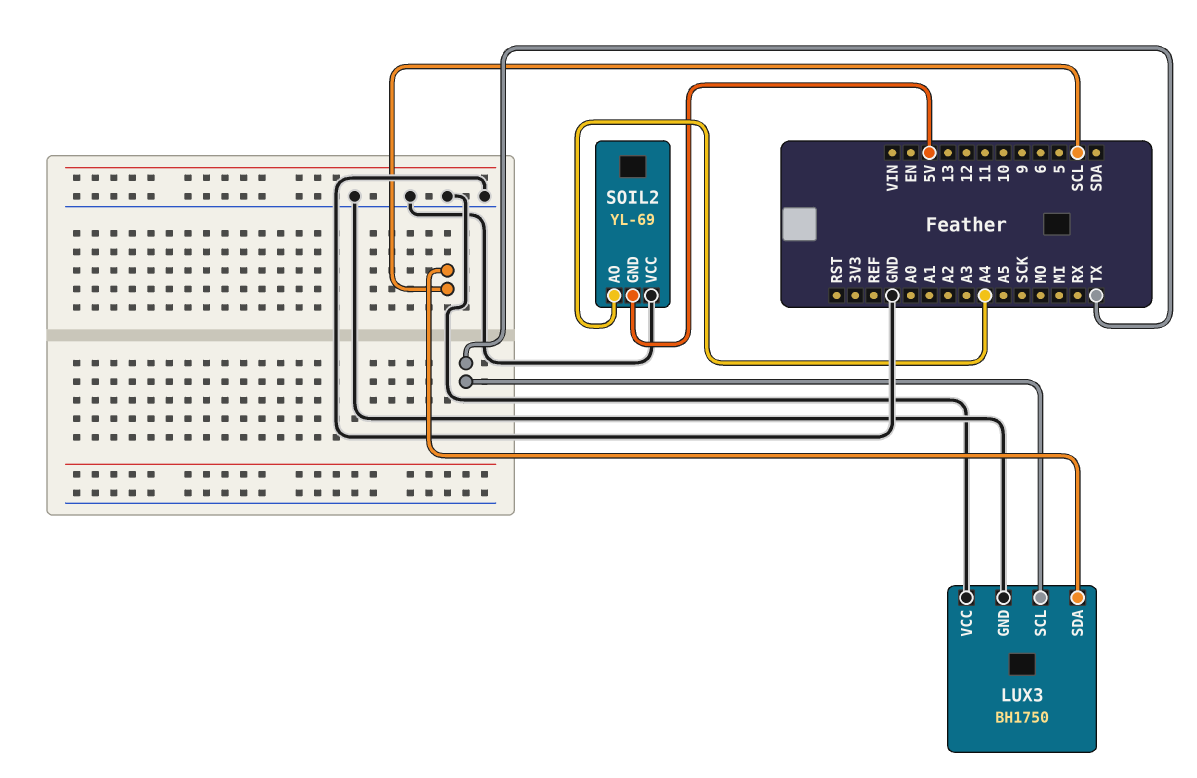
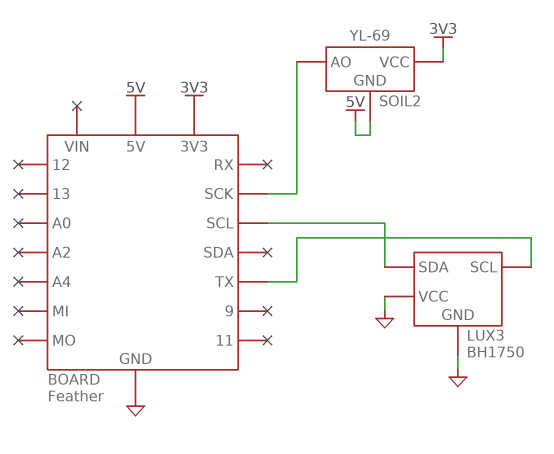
SOIL2 pin AO: A4 -> SCK
SOIL2 pin VCC: GND -> 3V3

